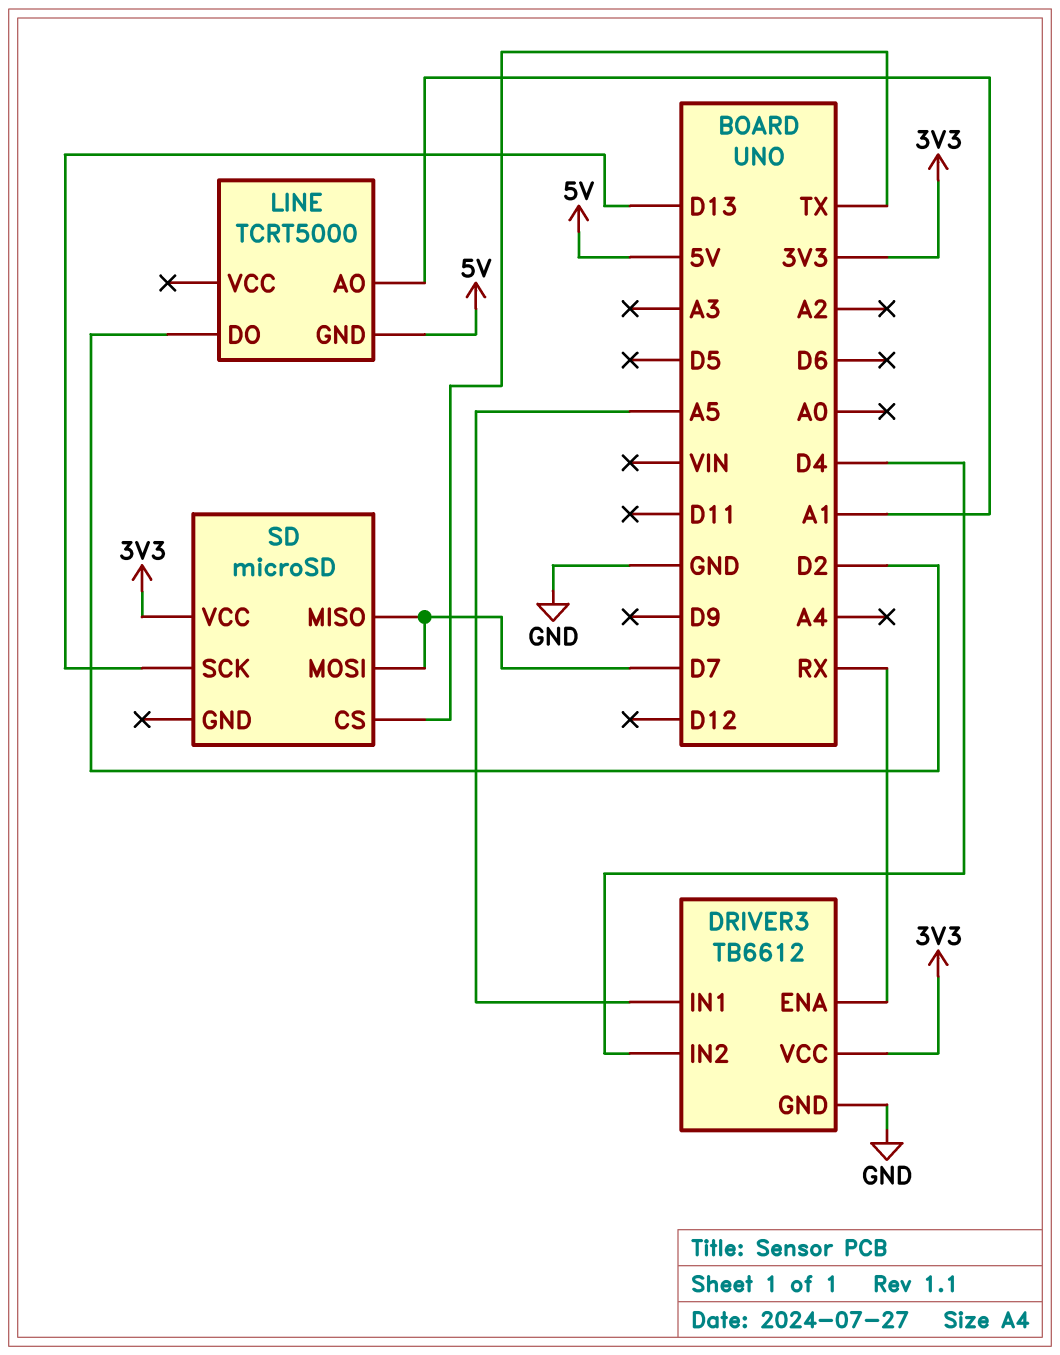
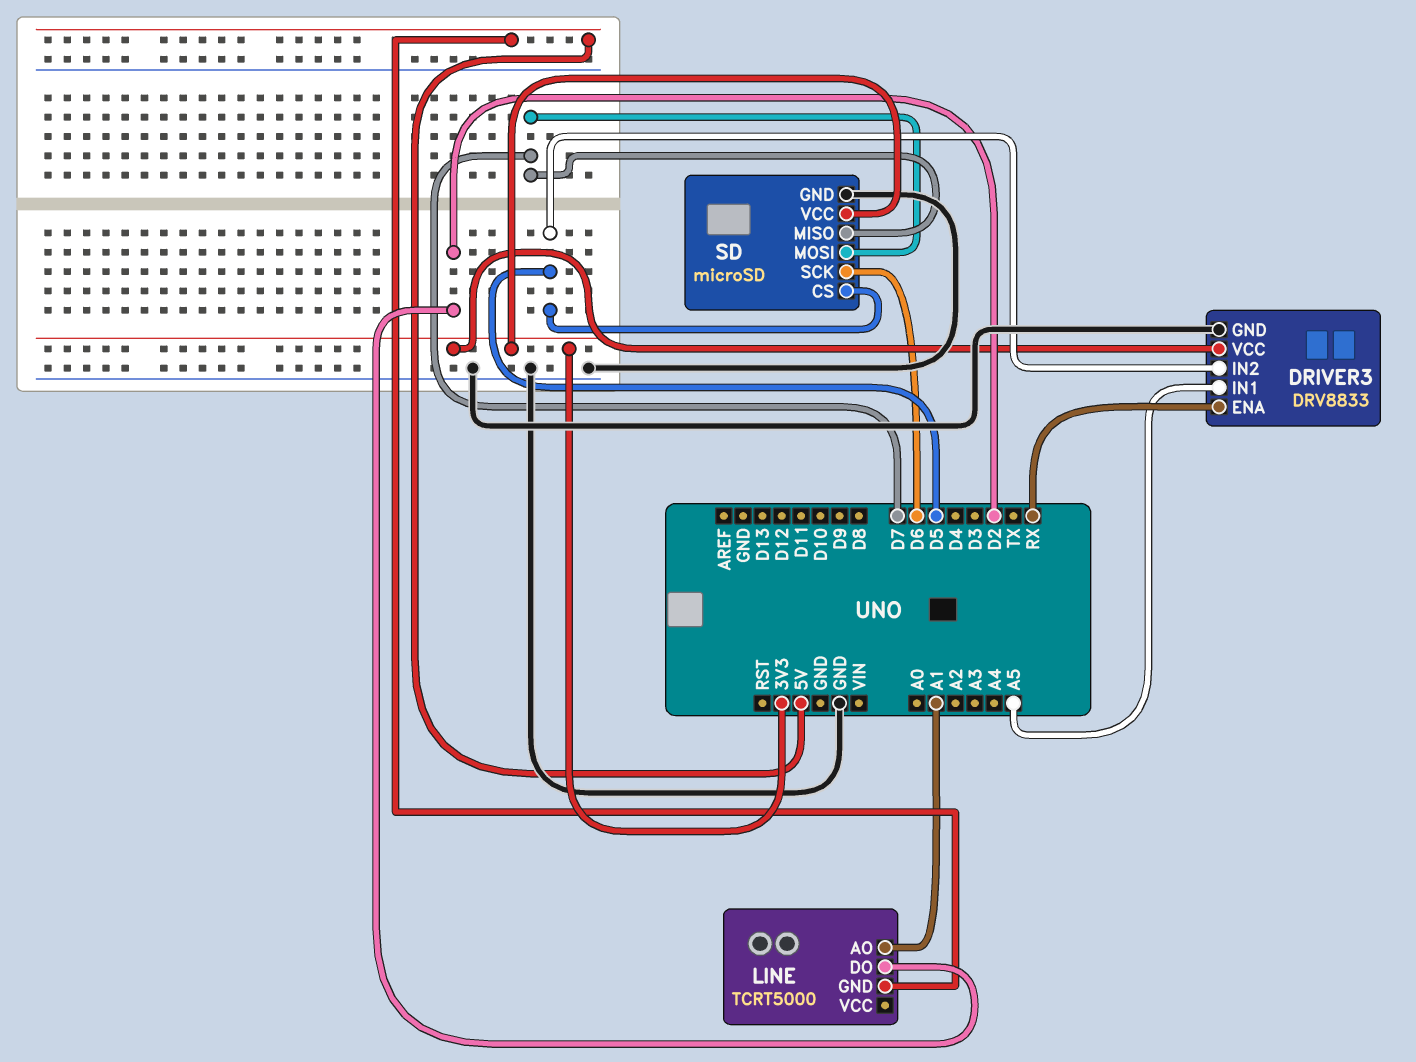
DRIVER3: TB6612 -> DRV8833
DRIVER3 pin IN2: D4 -> D5
SD pin CS: TX -> D5
SD pin GND: none -> GND
SD pin SCK: D13 -> D6

